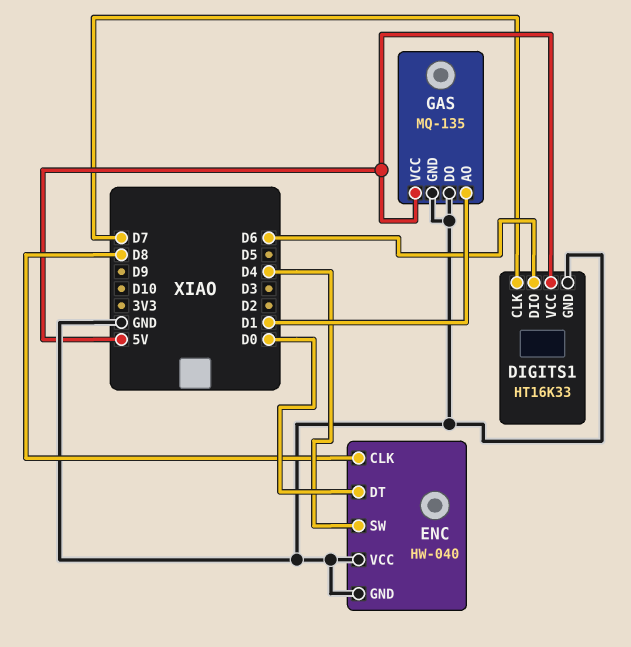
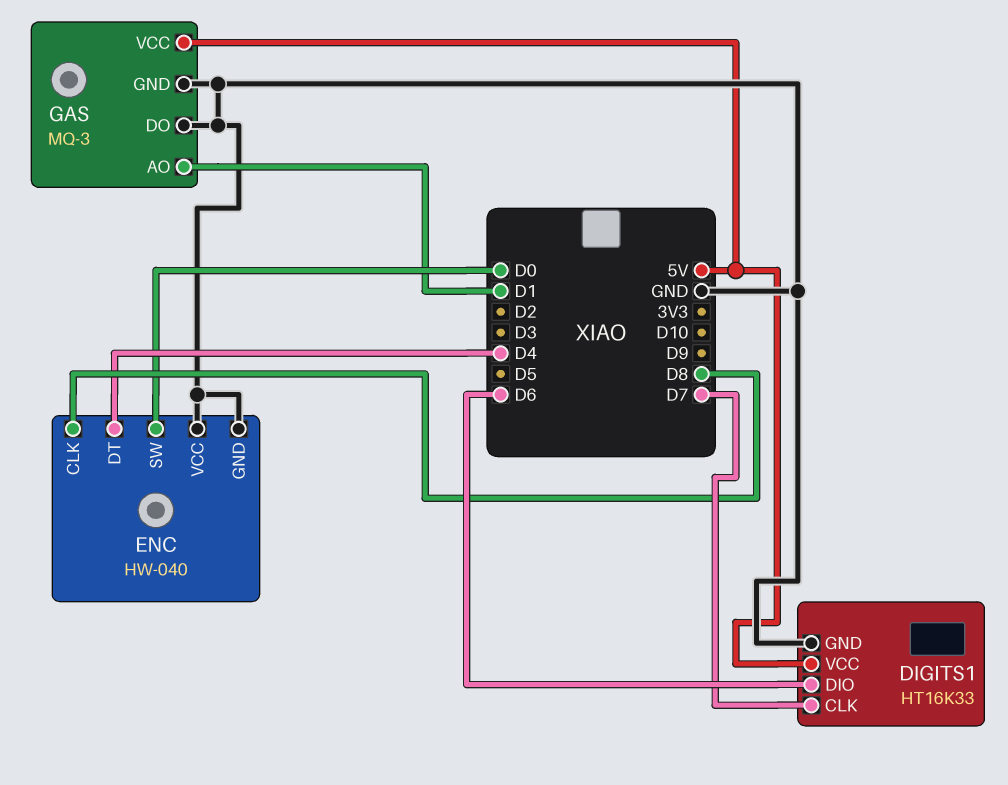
ENC pin DT: D0 -> D4
ENC pin SW: D4 -> D0
GAS: MQ-135 -> MQ-3

